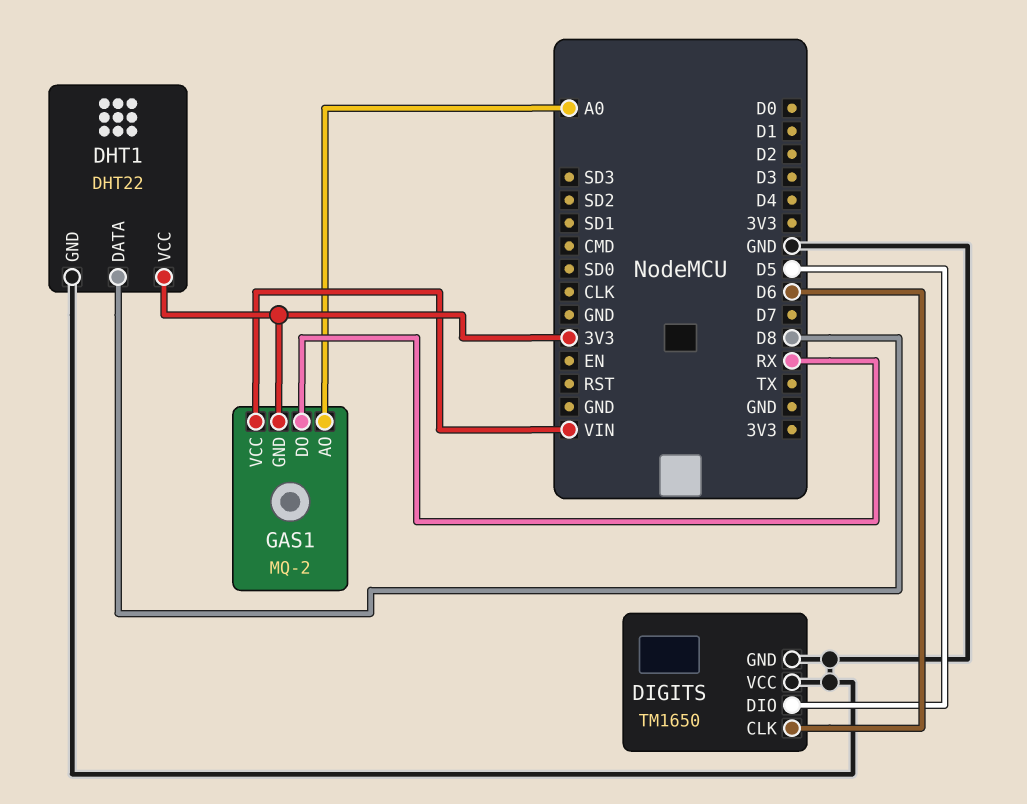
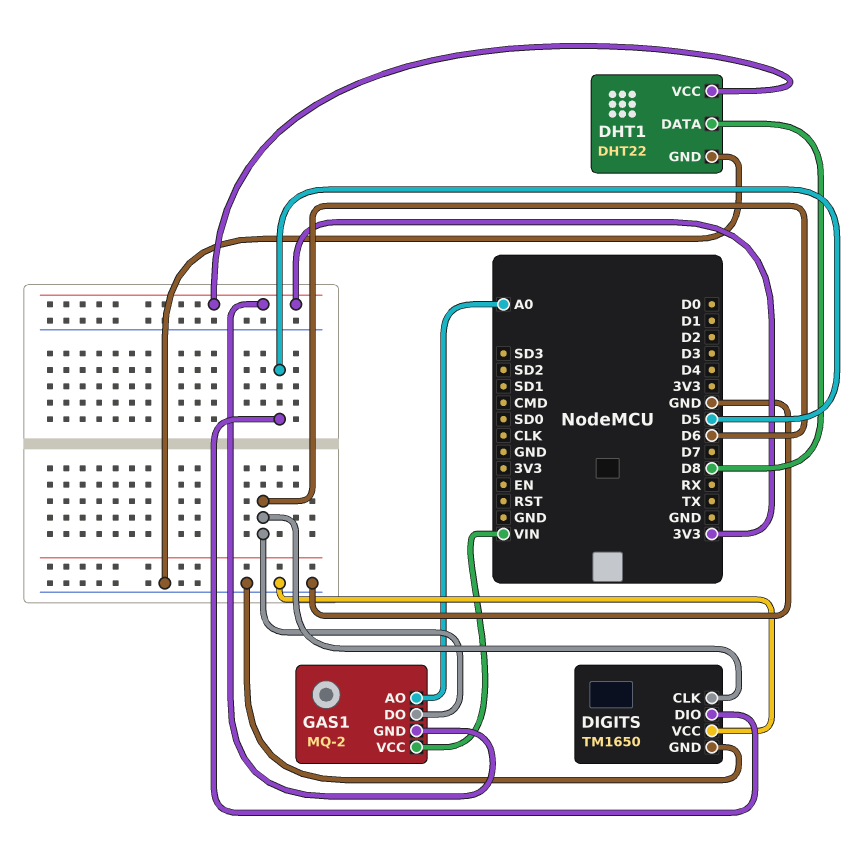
GAS1 pin DO: RX -> D6

